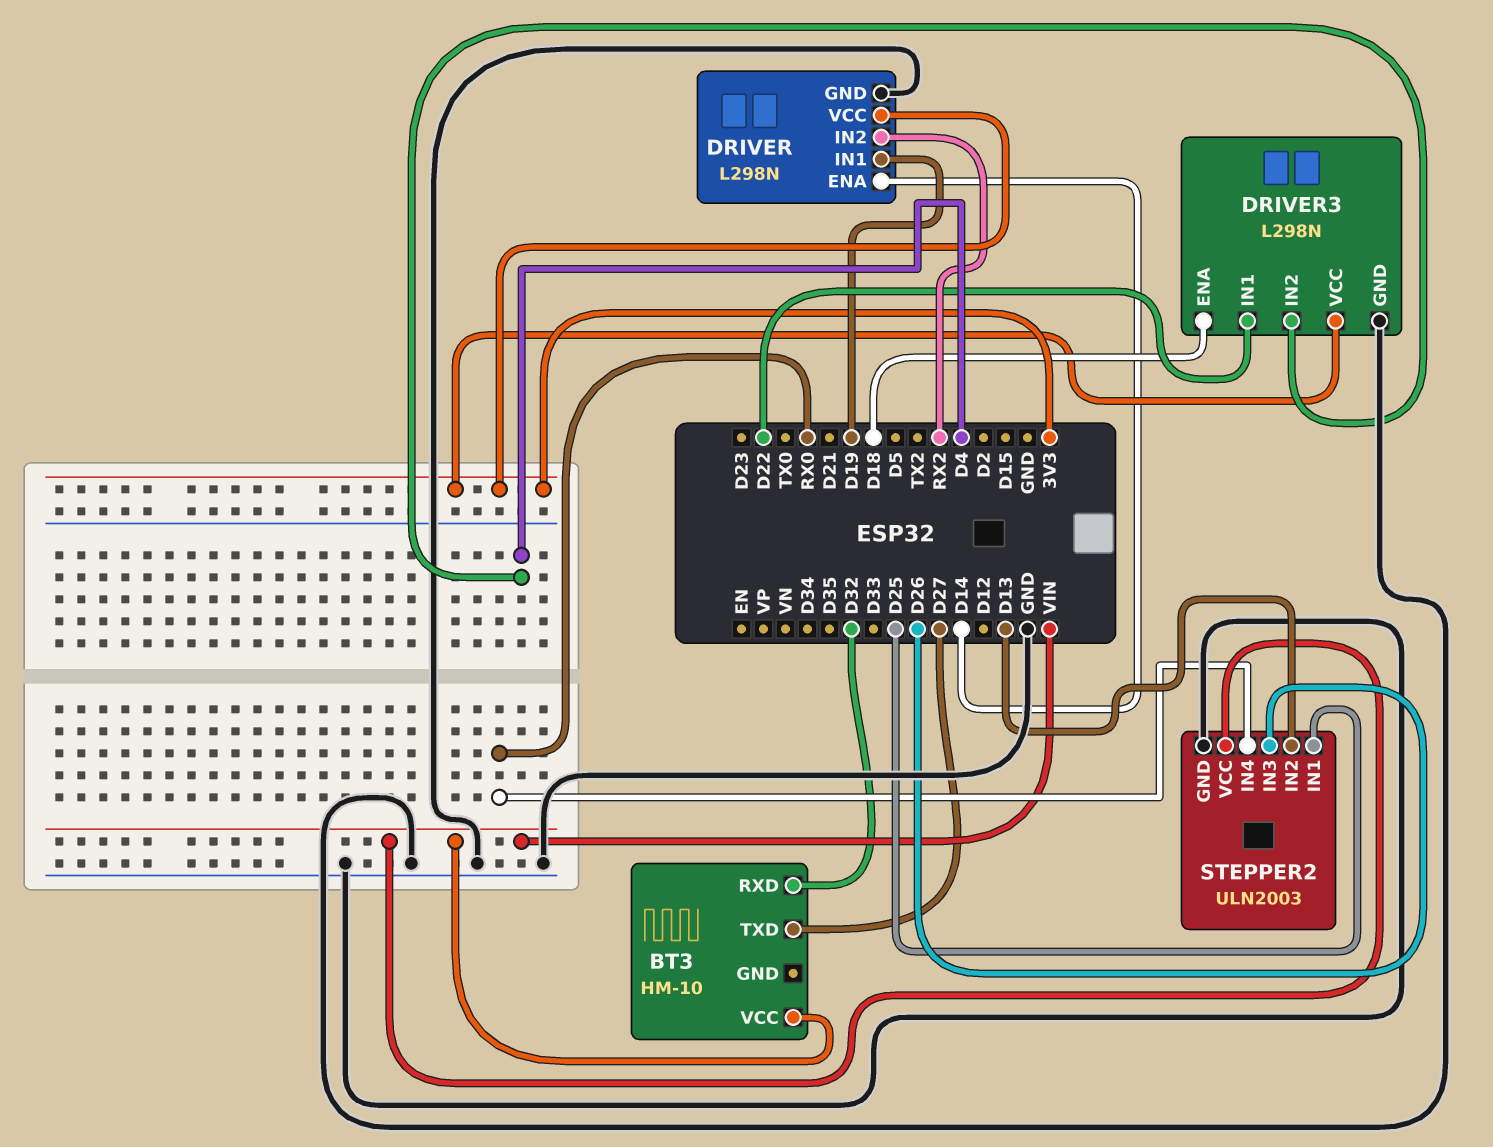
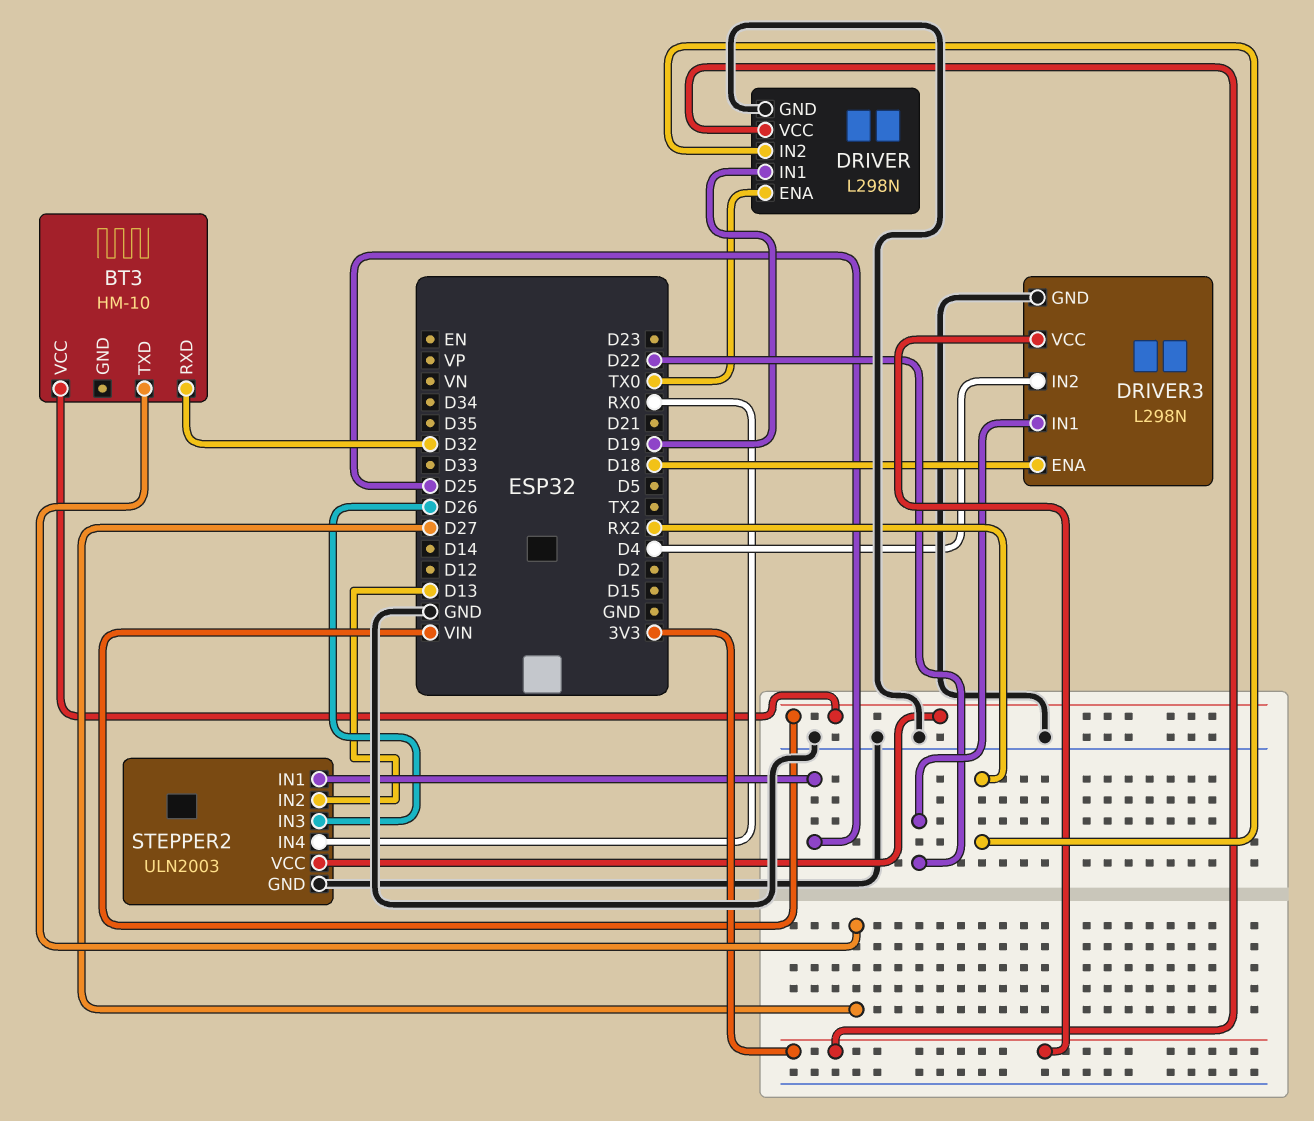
DRIVER pin ENA: D14 -> TX0

